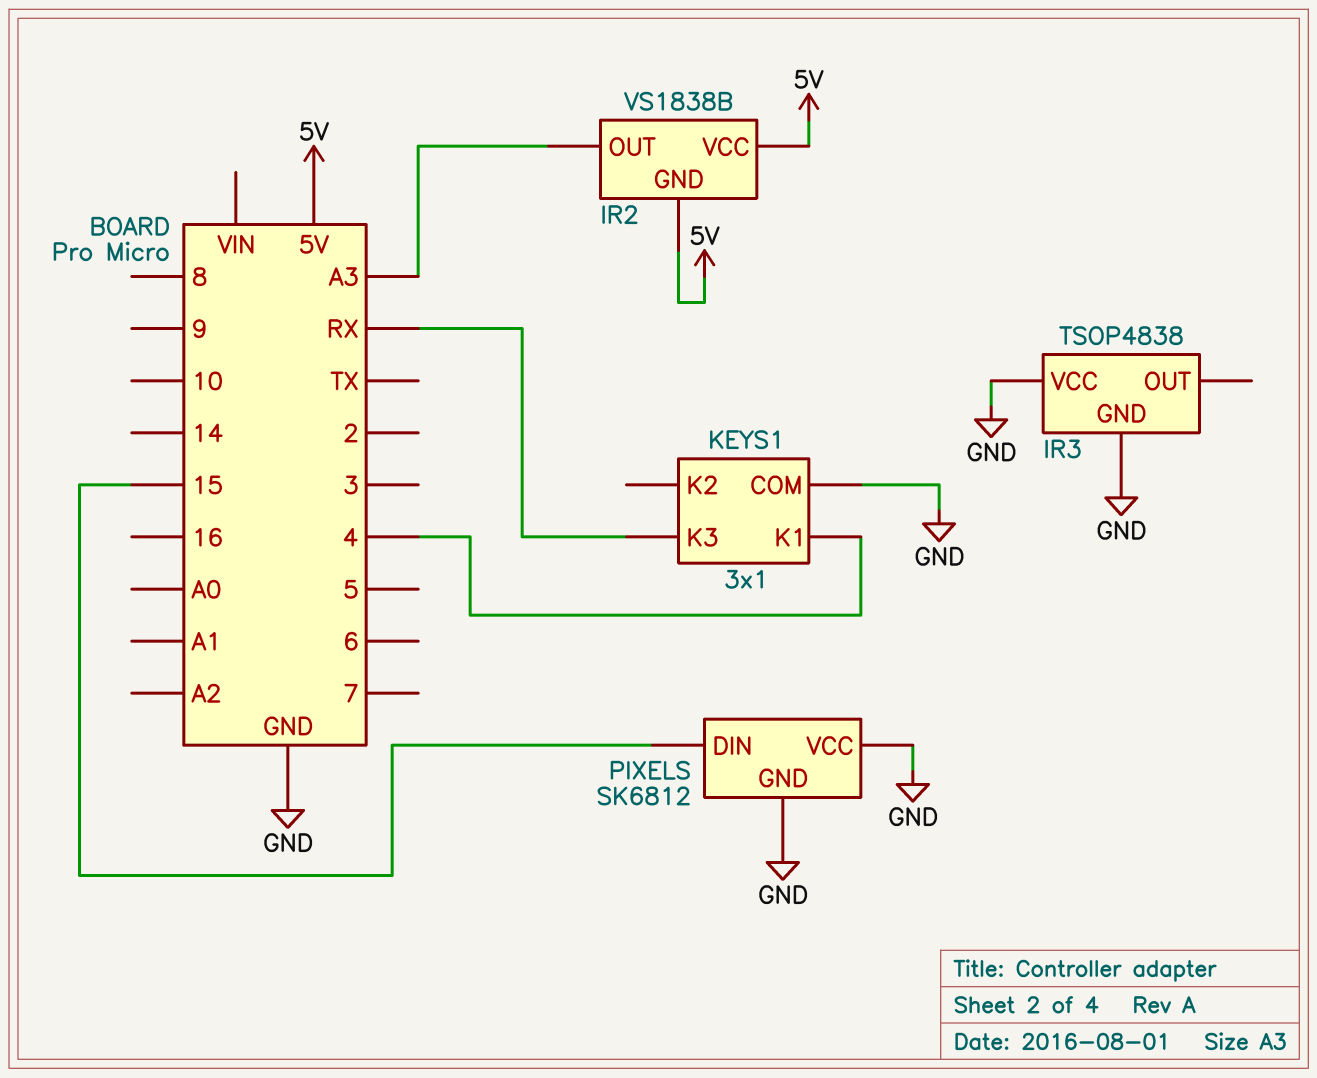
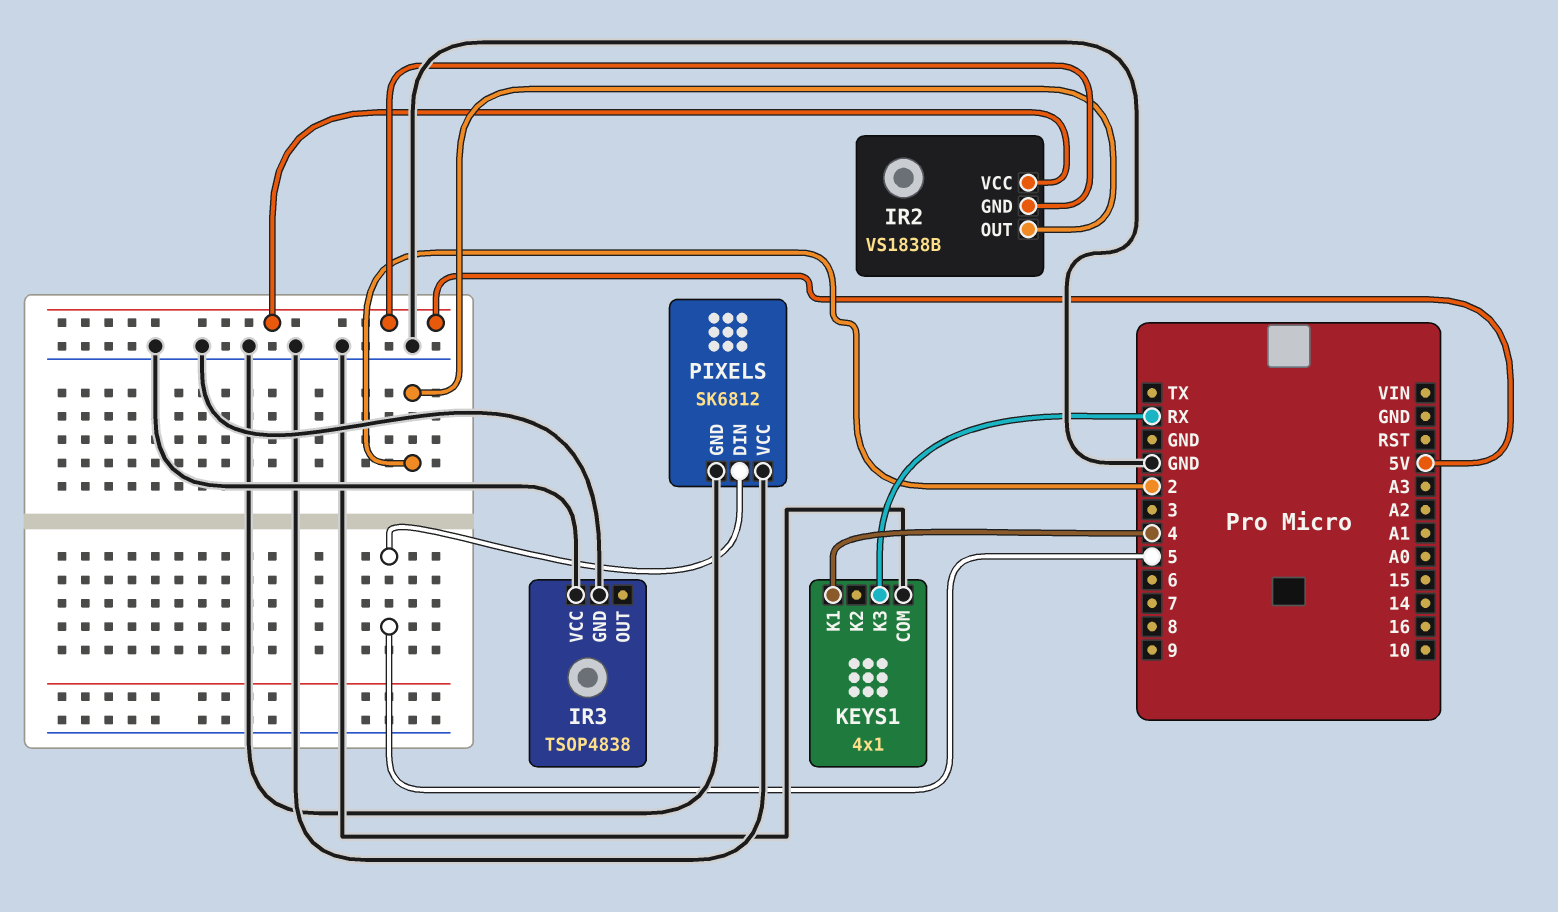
IR2 pin OUT: A3 -> 2
KEYS1: 3x1 -> 4x1
PIXELS pin DIN: 15 -> 5

